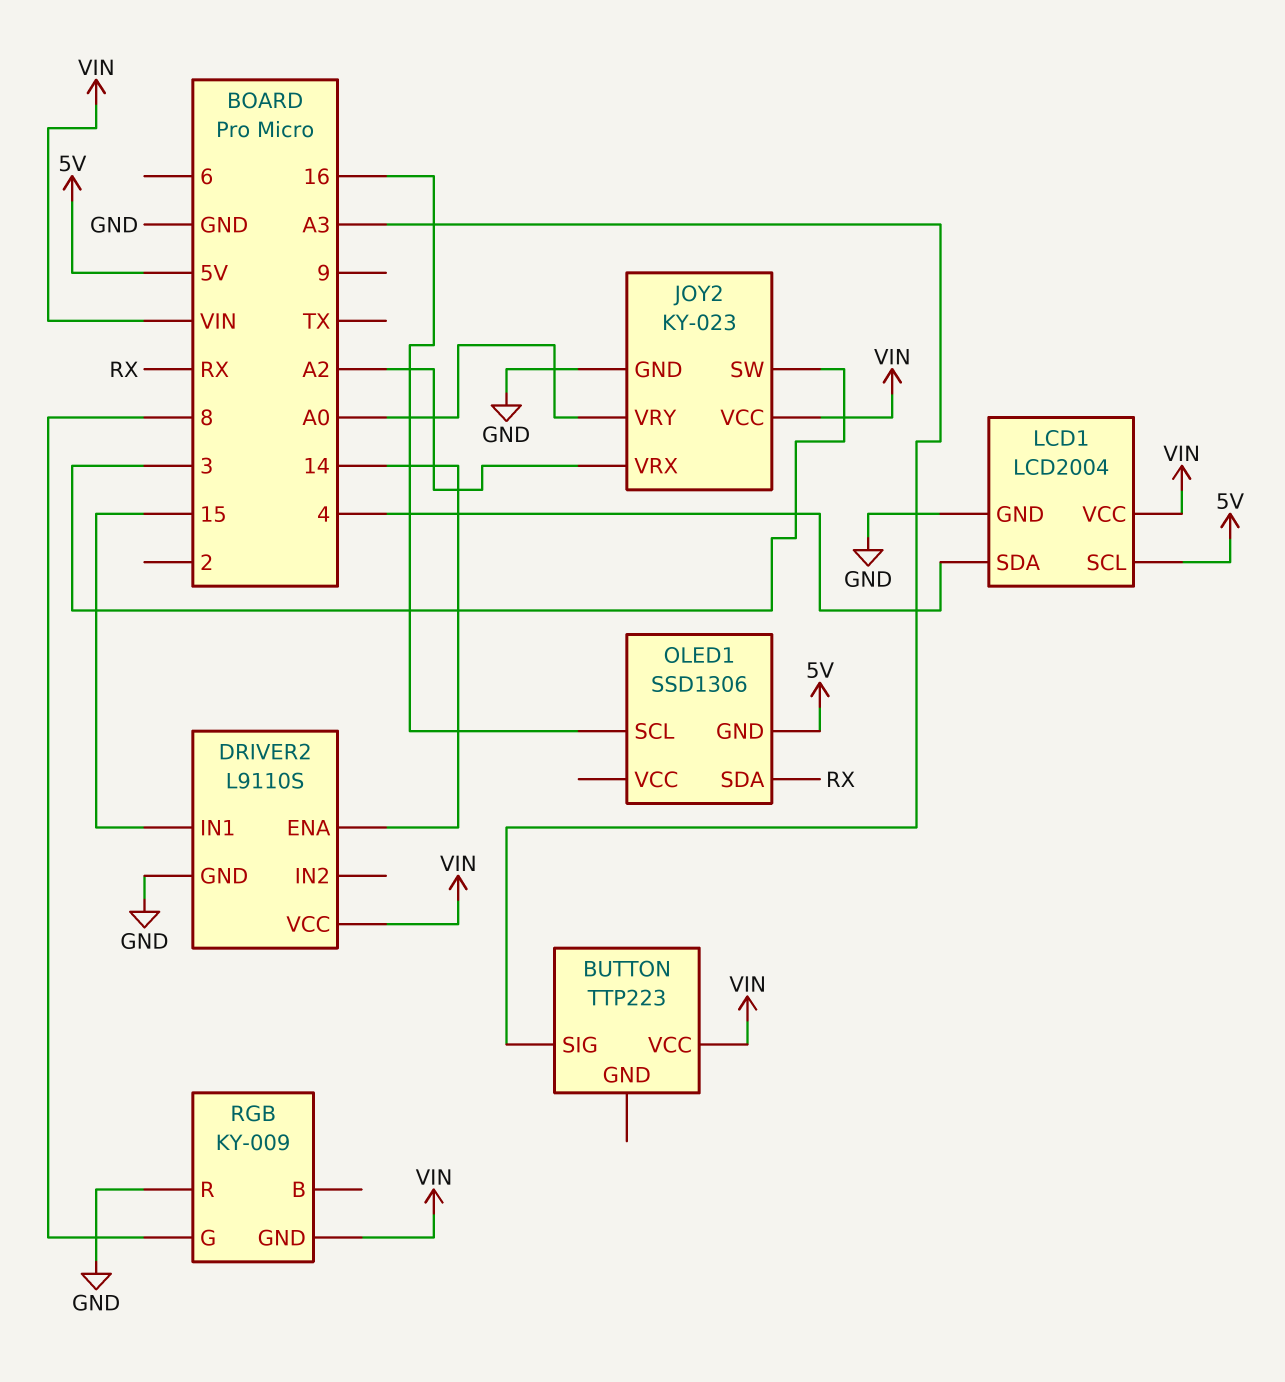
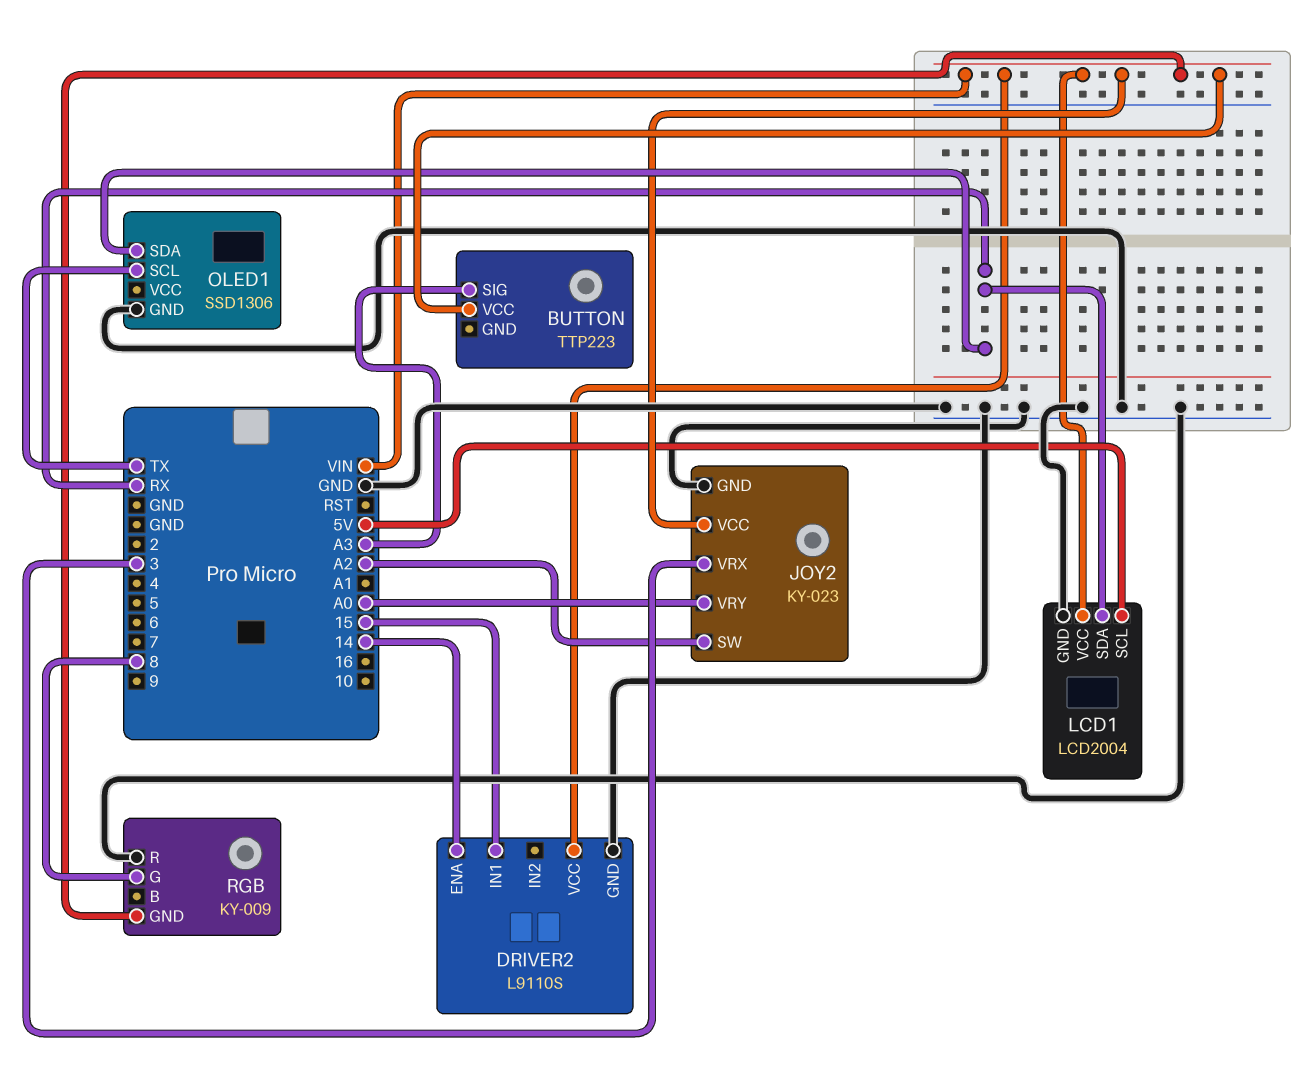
JOY2 pin SW: 3 -> A2
JOY2 pin VRX: A2 -> 3
LCD1 pin SDA: 4 -> RX
OLED1 pin GND: 5V -> GND
OLED1 pin SCL: 16 -> TX

